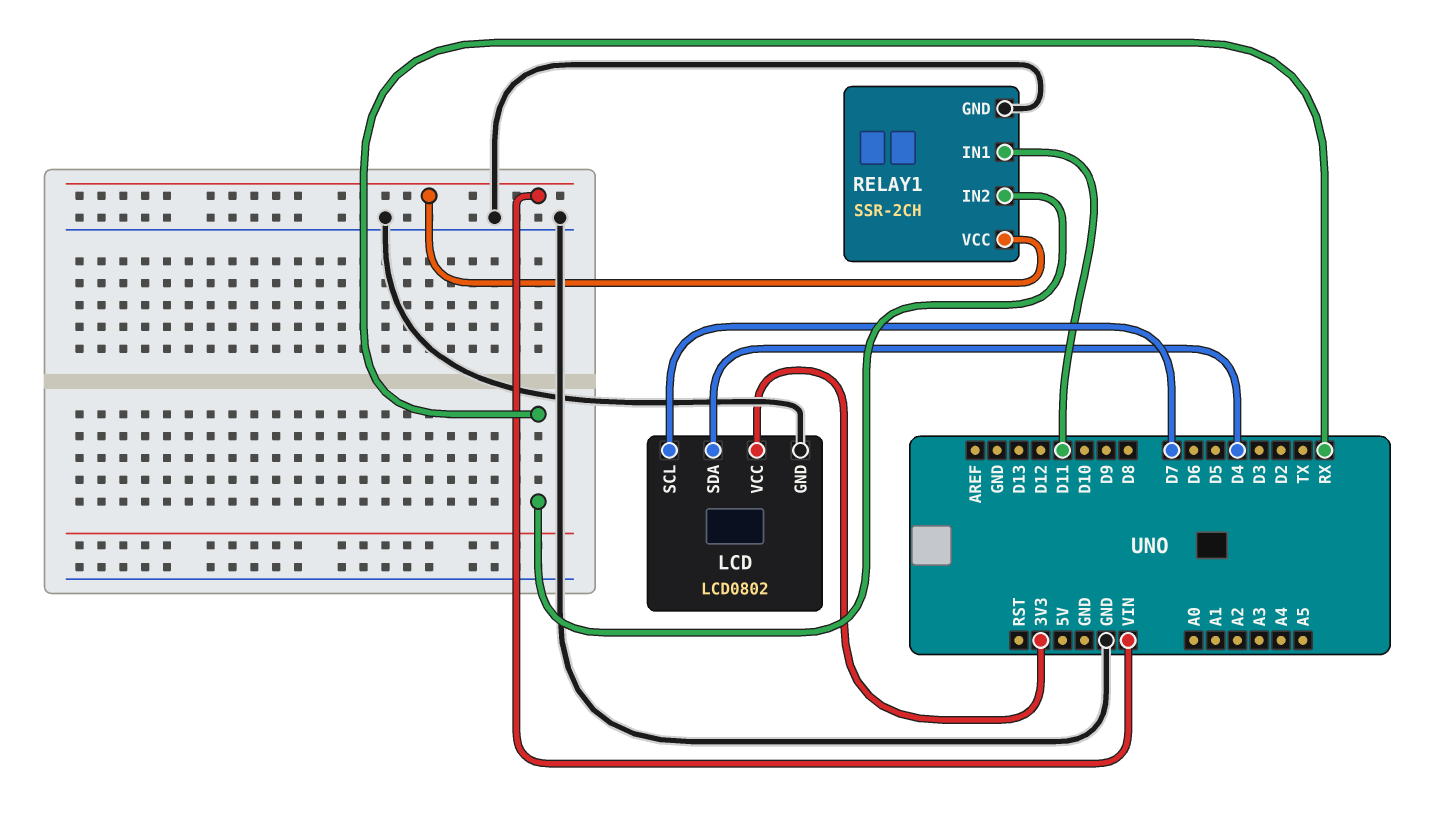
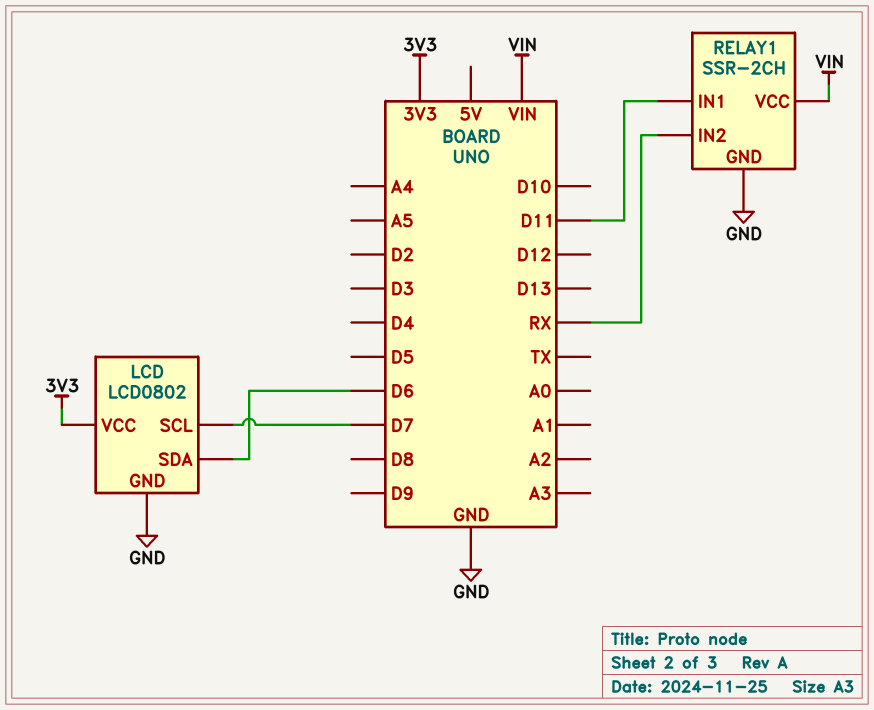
LCD pin SDA: D4 -> D6

